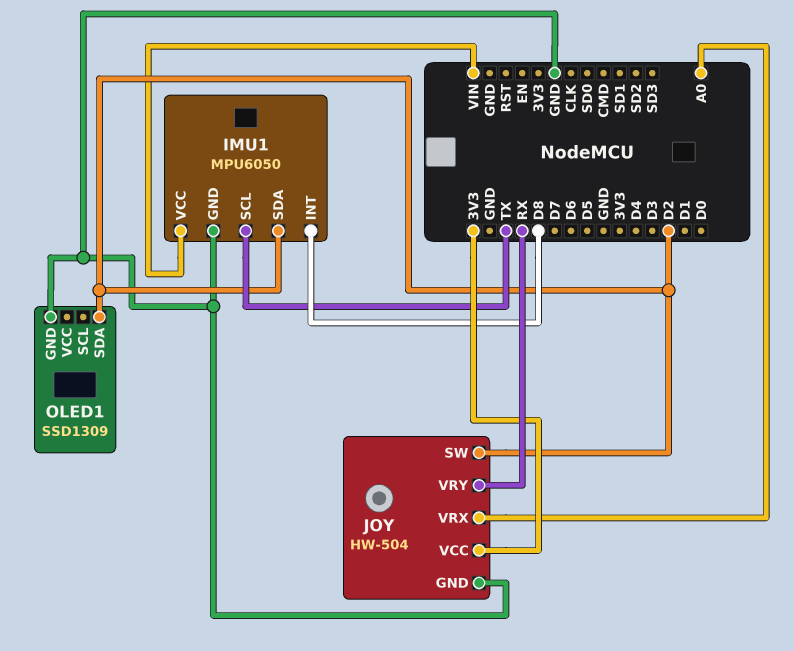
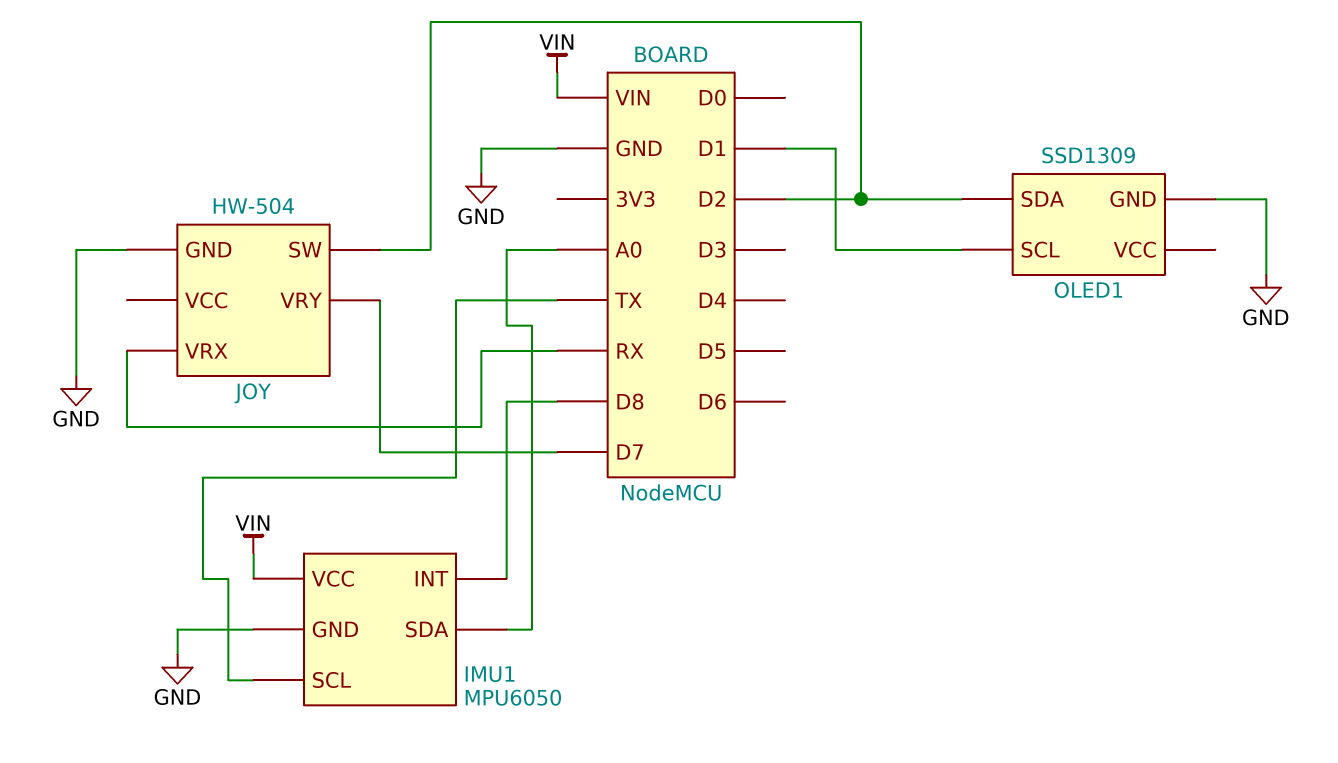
IMU1 pin SDA: D2 -> A0
JOY pin VCC: 3V3 -> none
JOY pin VRX: A0 -> RX
JOY pin VRY: RX -> D7
OLED1 pin SCL: none -> D1

